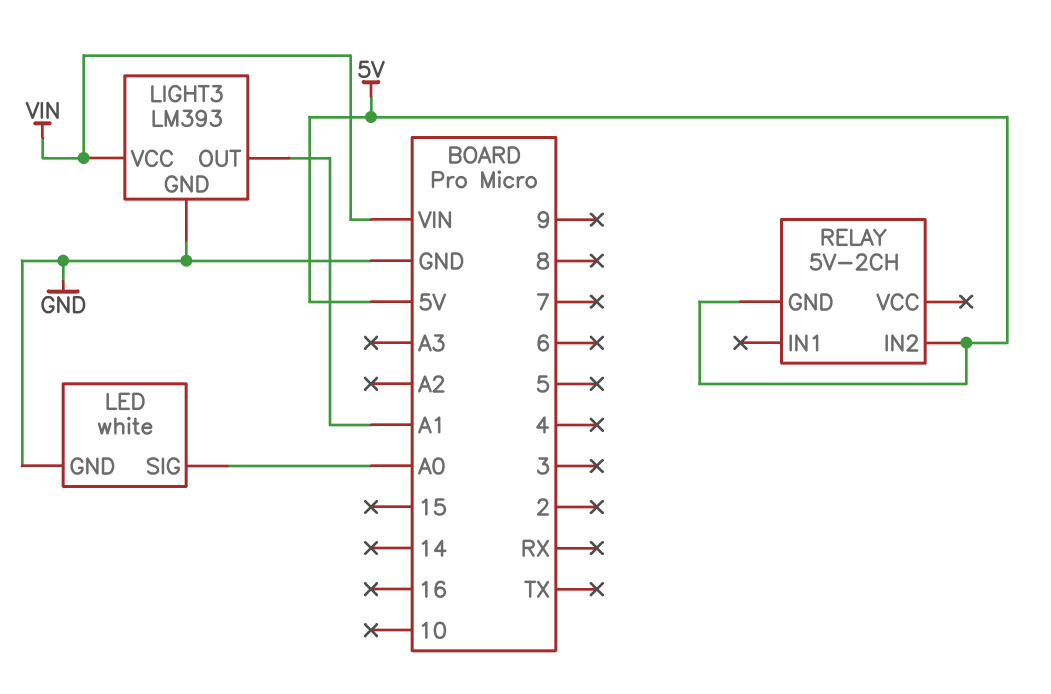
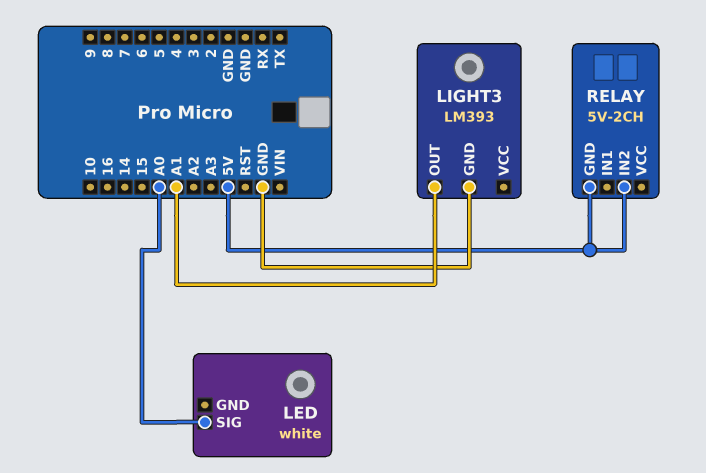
LED pin GND: GND -> none
LIGHT3 pin VCC: VIN -> none

